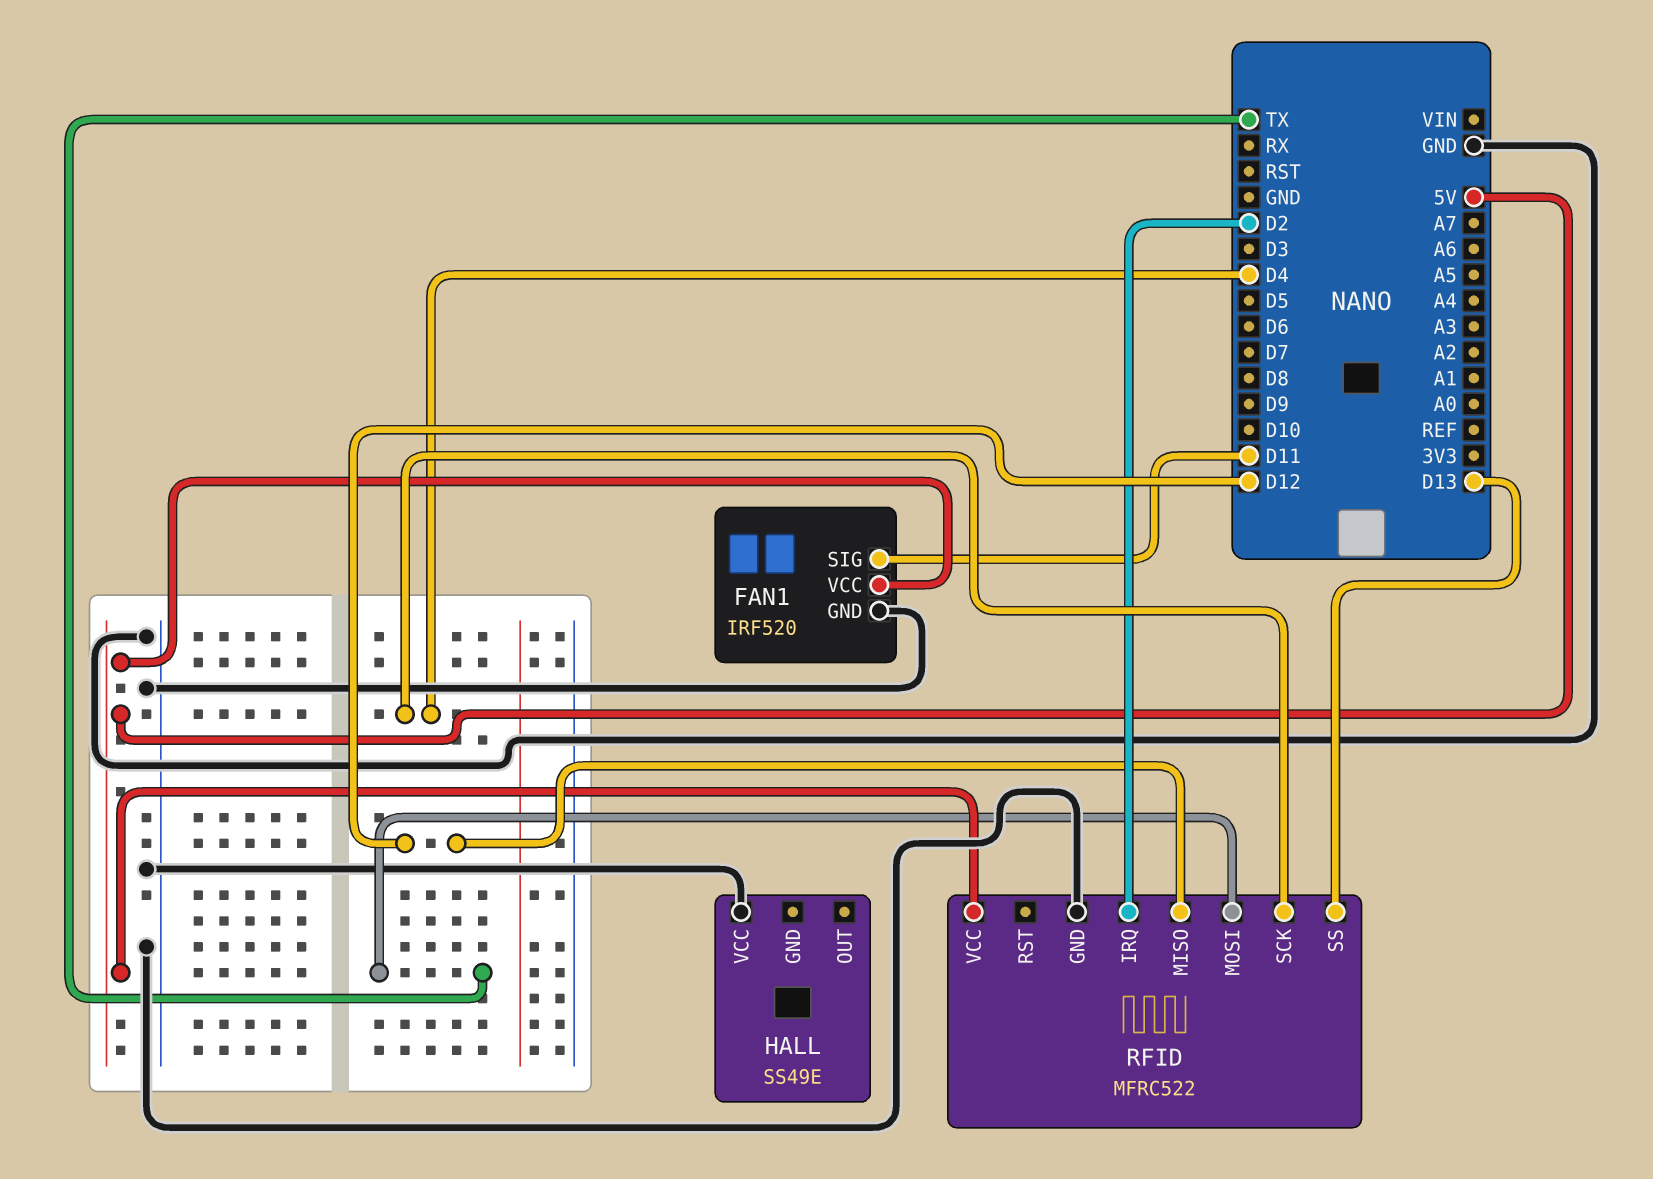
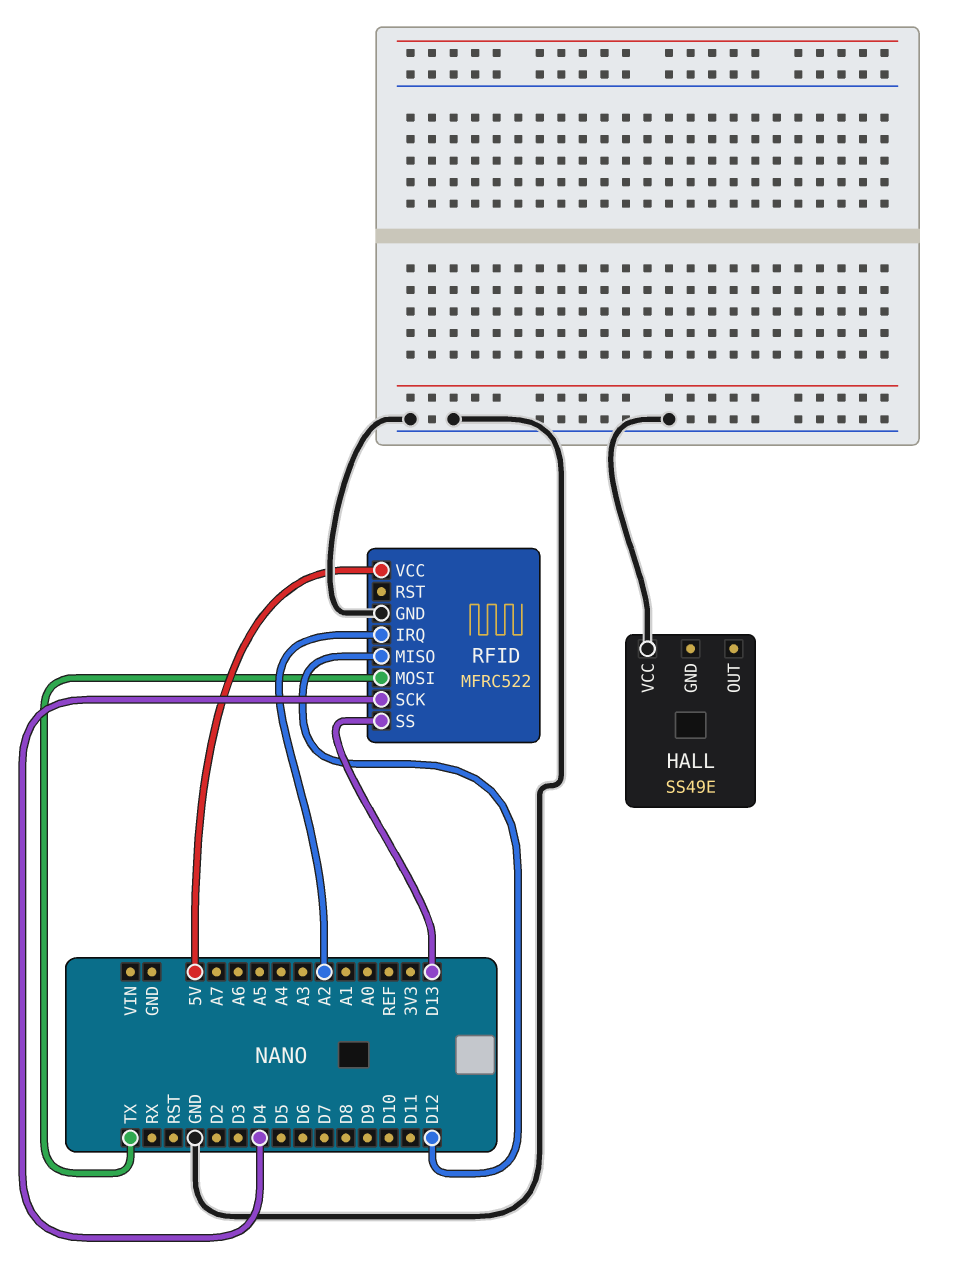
FAN1: IRF520 -> none
FAN1 pin GND: GND -> none
FAN1 pin SIG: D11 -> none
FAN1 pin VCC: 5V -> none
RFID pin IRQ: D2 -> A2

